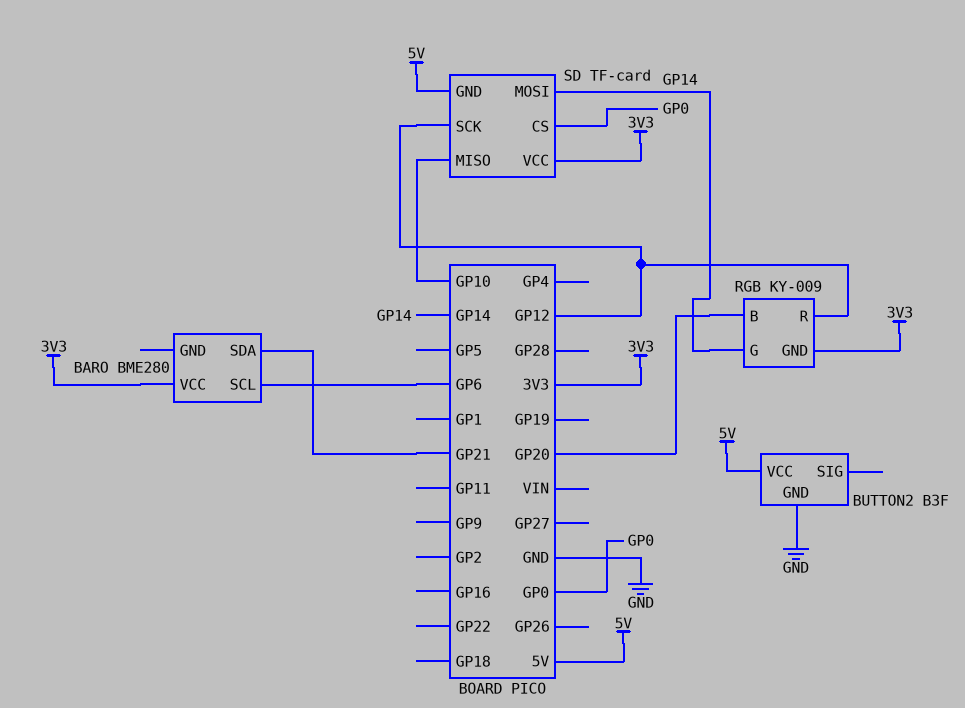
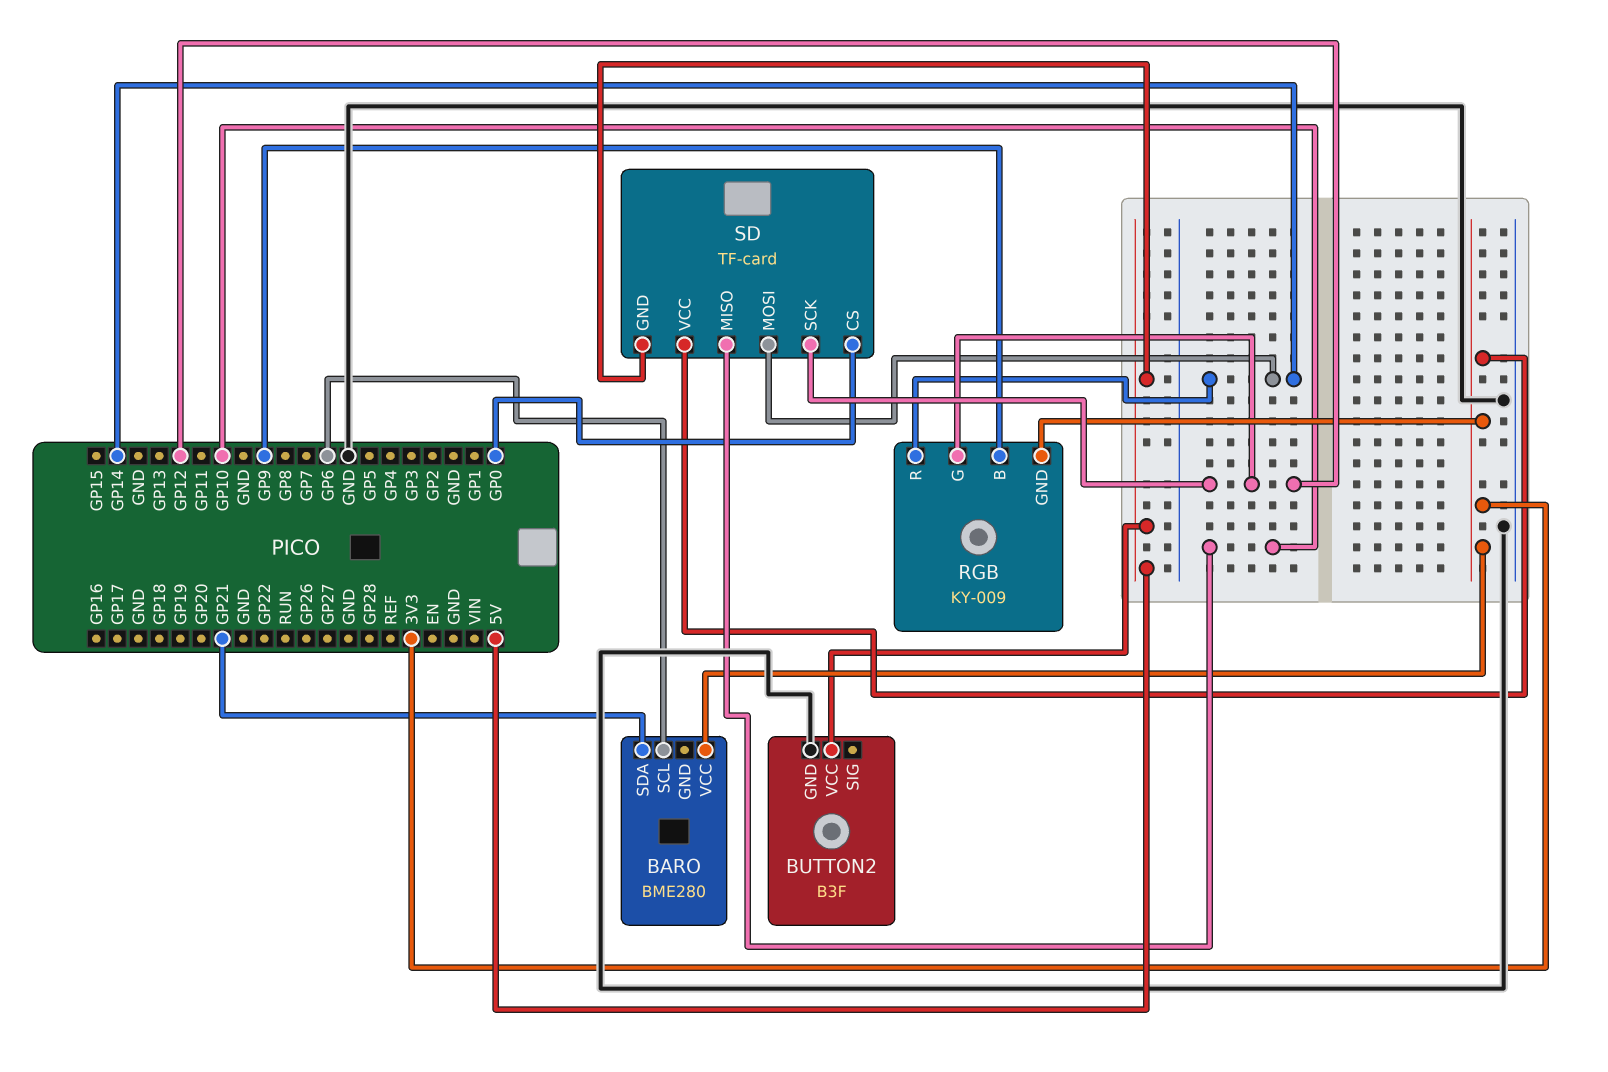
RGB pin B: GP20 -> GP9
RGB pin G: GP14 -> GP12
RGB pin R: GP12 -> GP14

